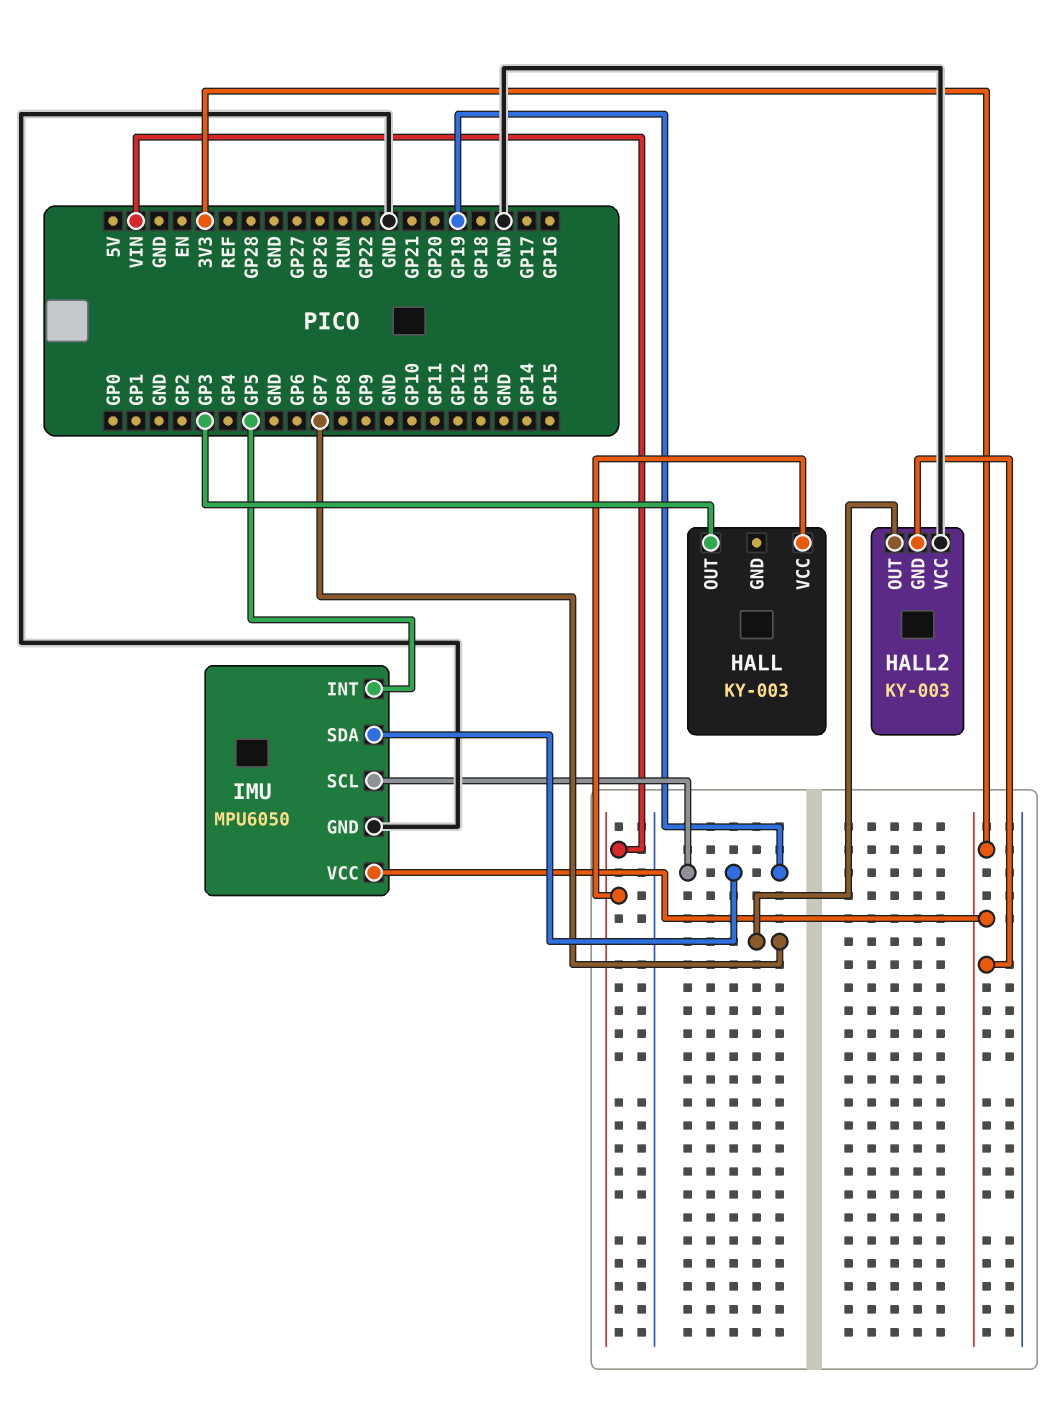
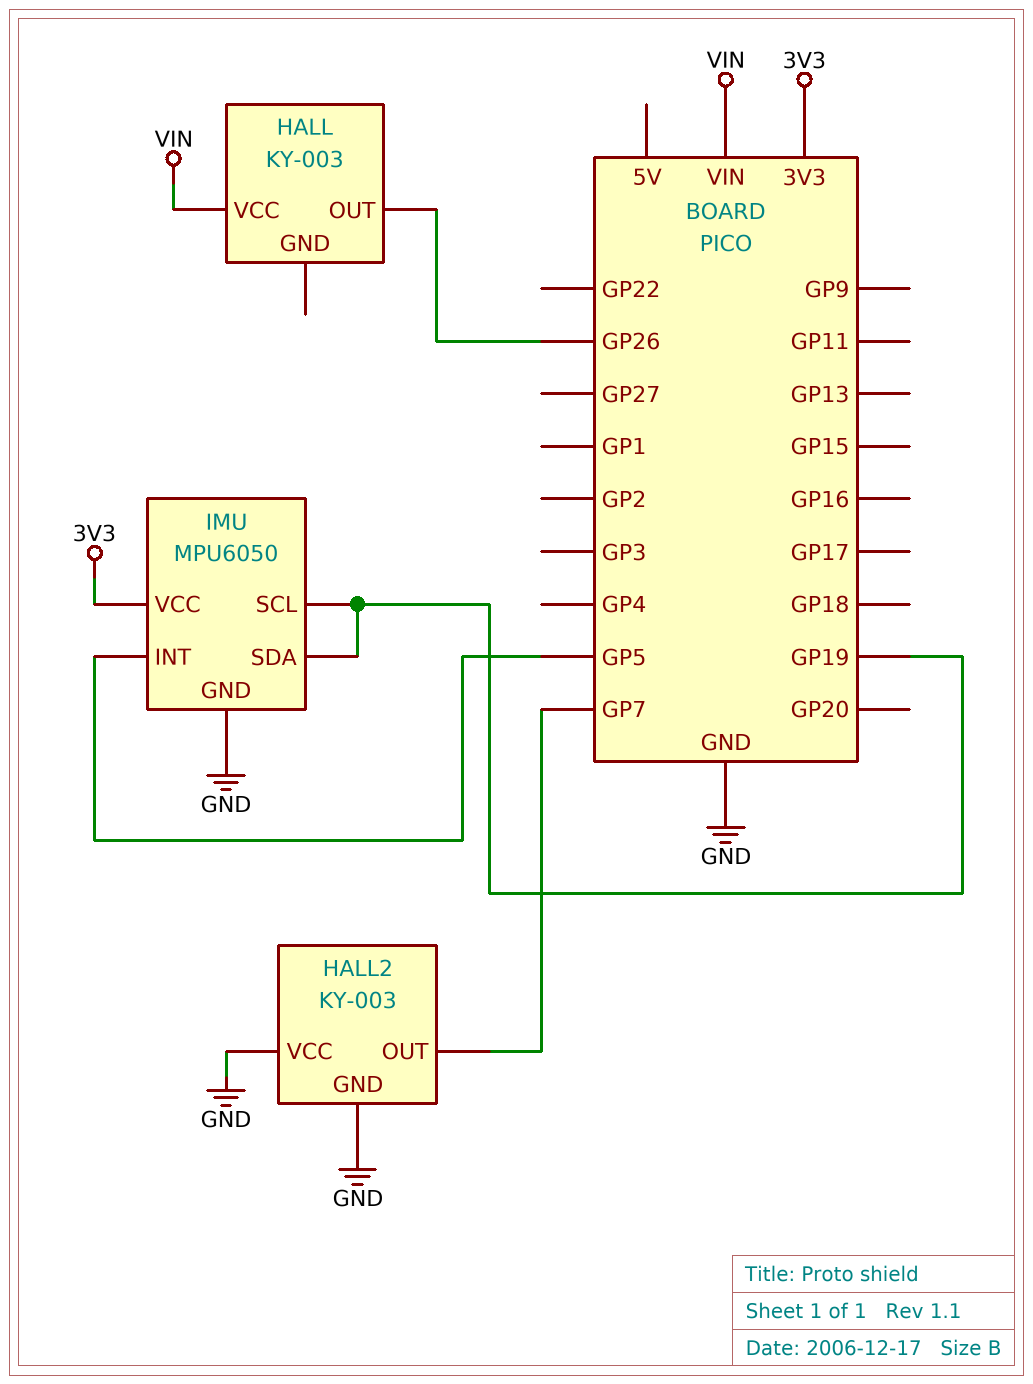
HALL pin OUT: GP3 -> GP26
HALL2 pin GND: 3V3 -> GND

